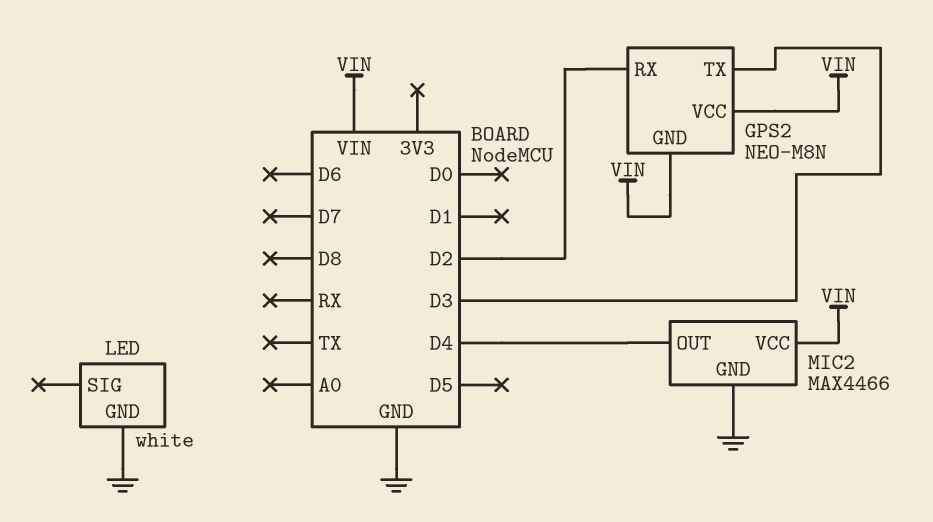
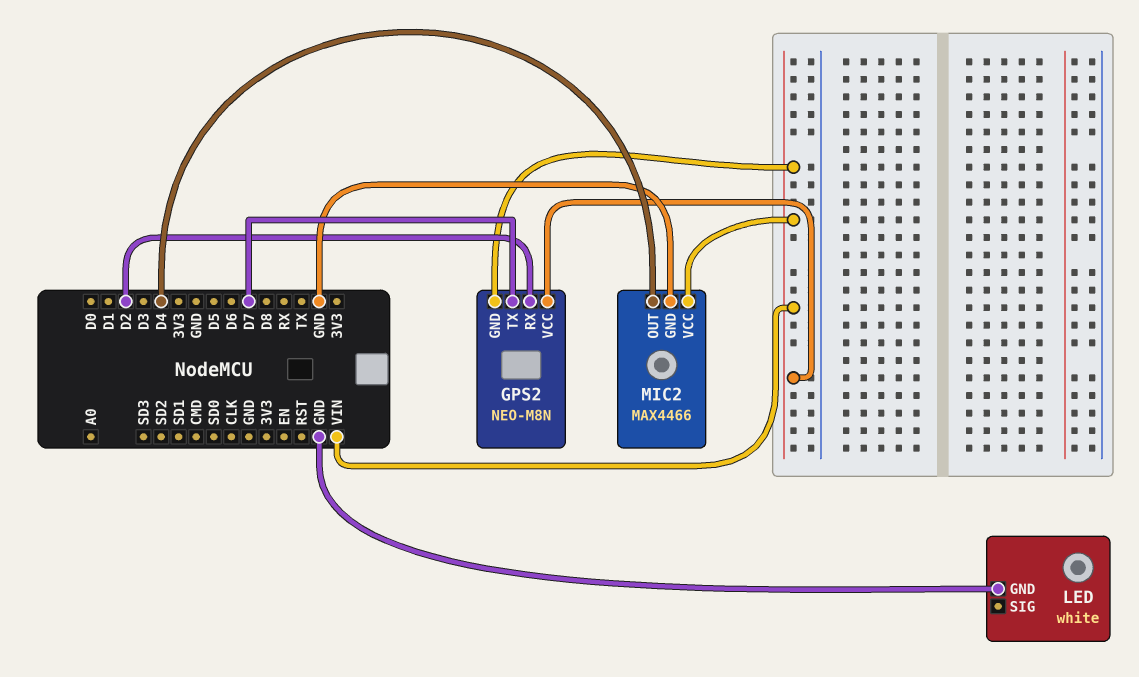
GPS2 pin TX: D3 -> D7

